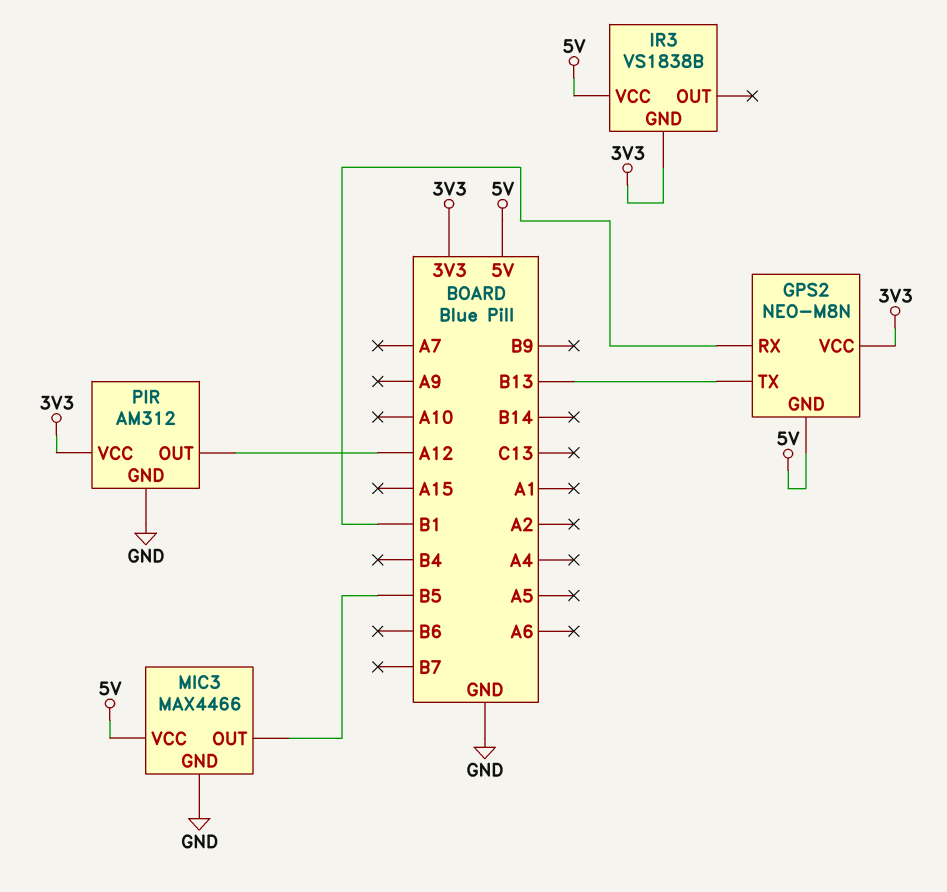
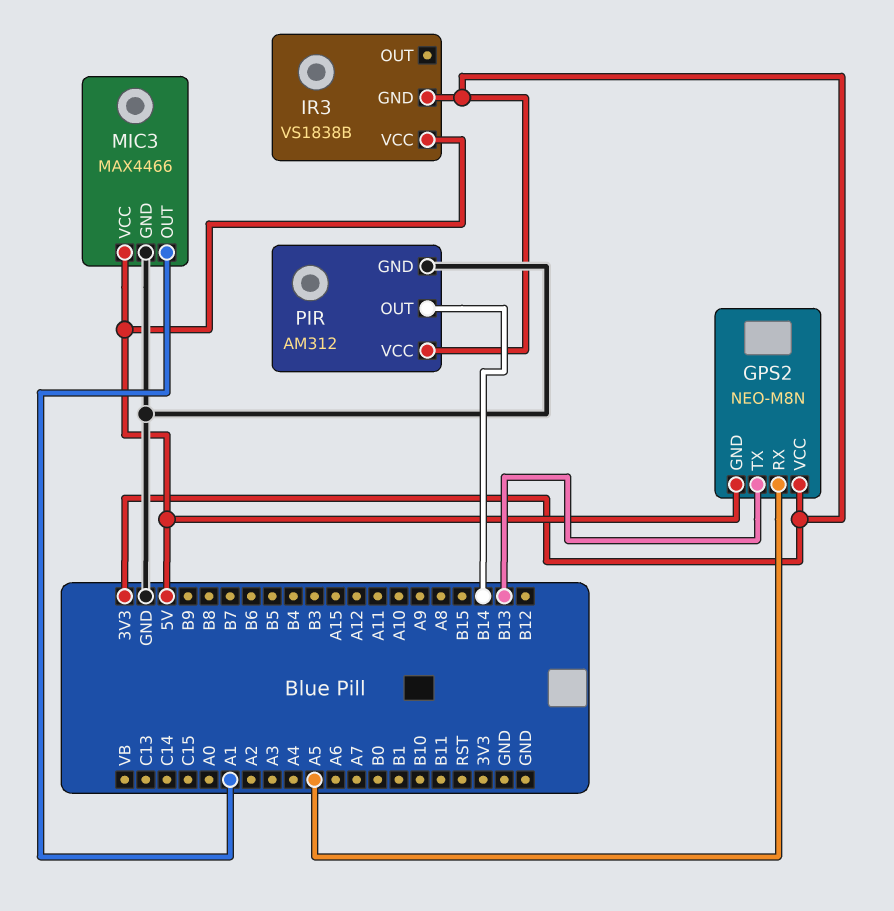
GPS2 pin RX: B1 -> A5
MIC3 pin OUT: B5 -> A1
PIR pin OUT: A12 -> B14

